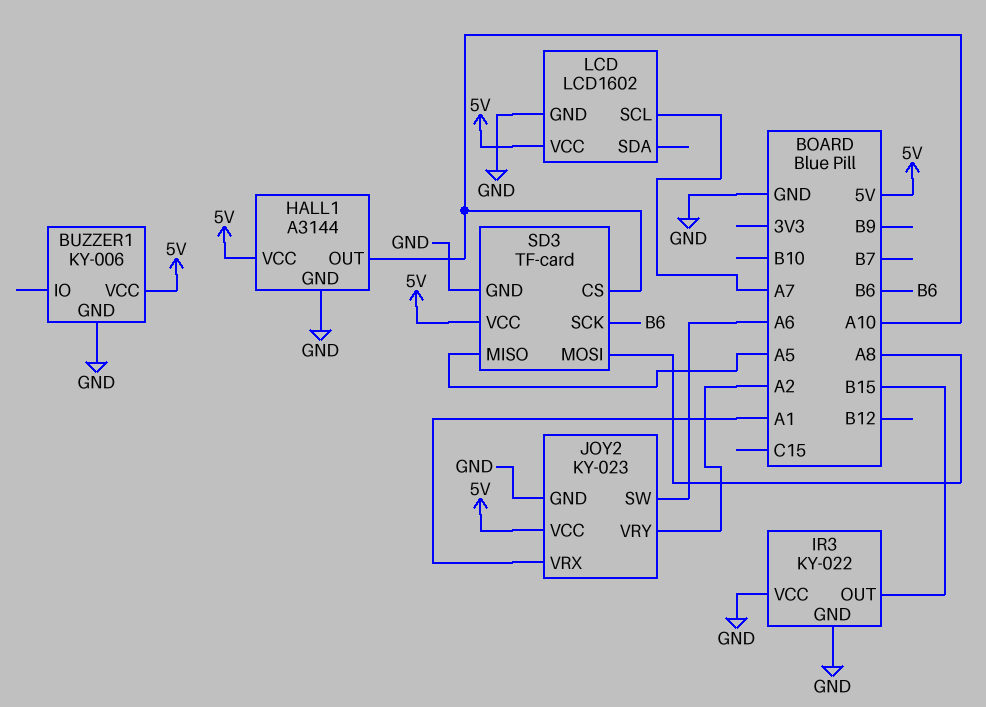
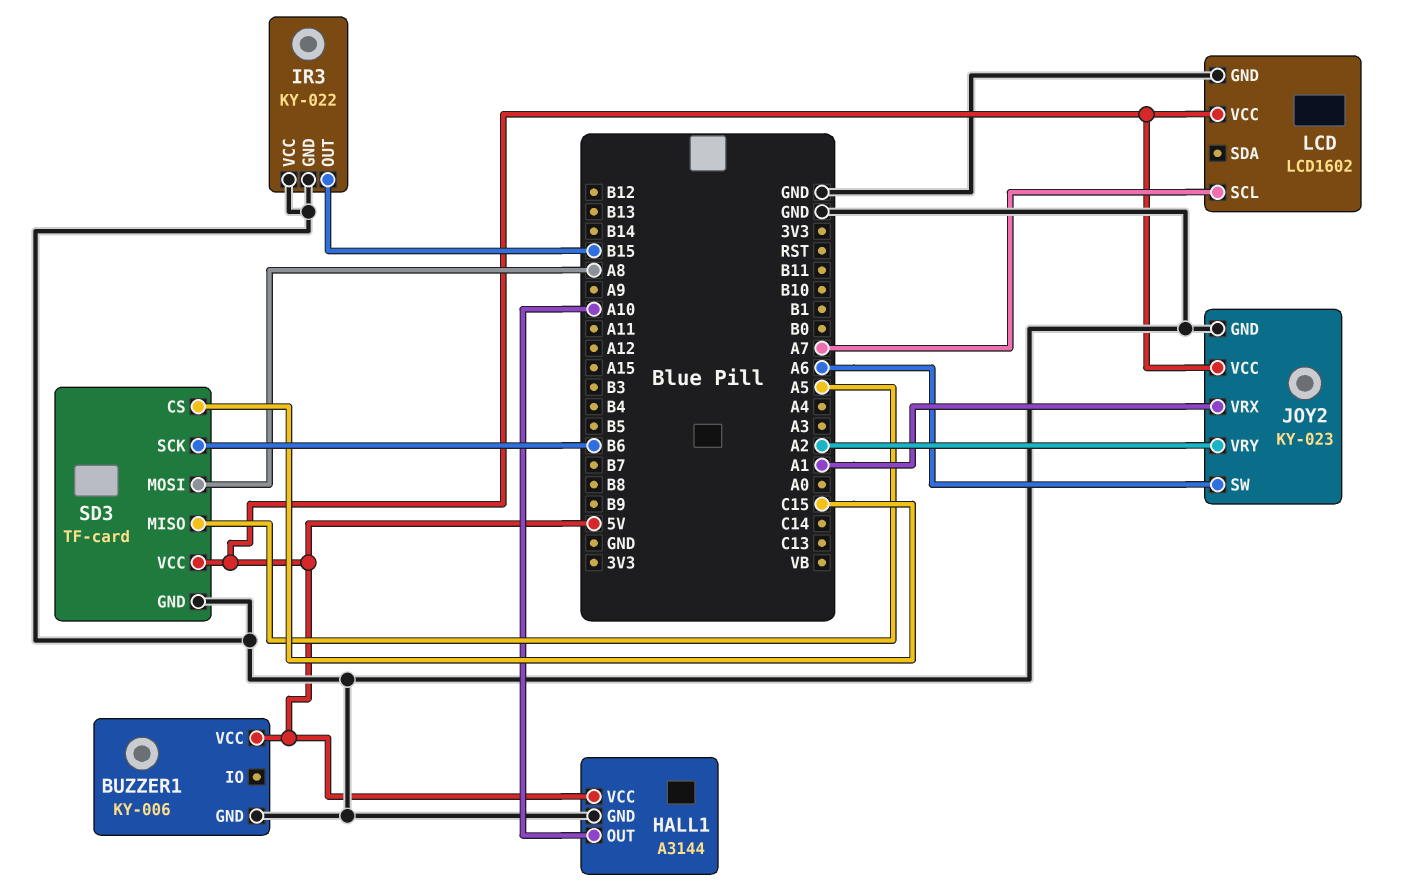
SD3 pin CS: A10 -> C15

